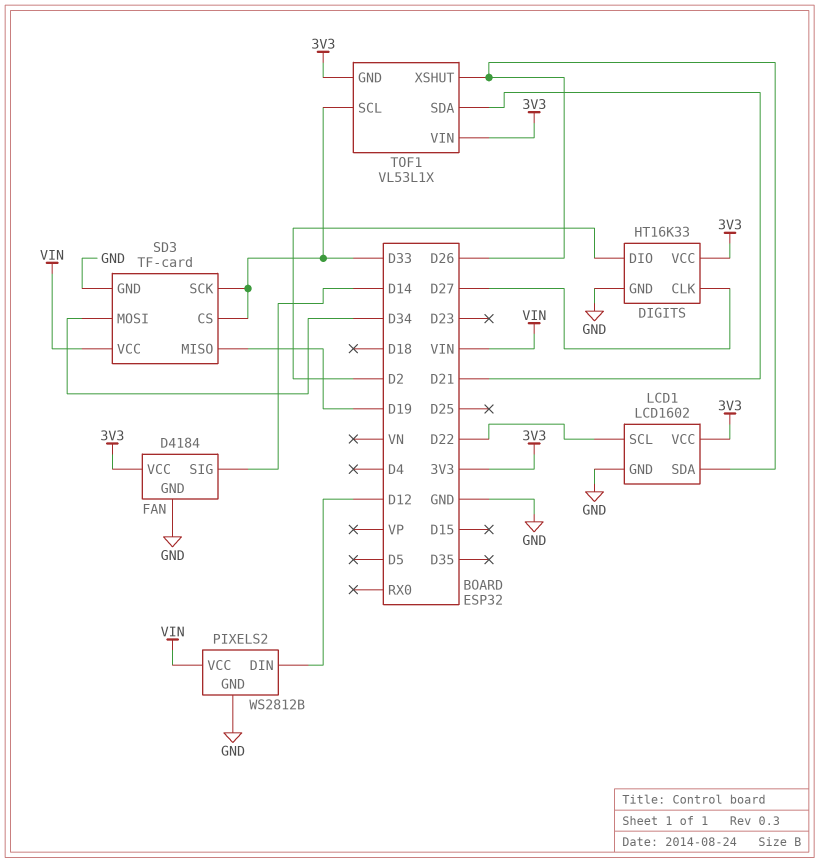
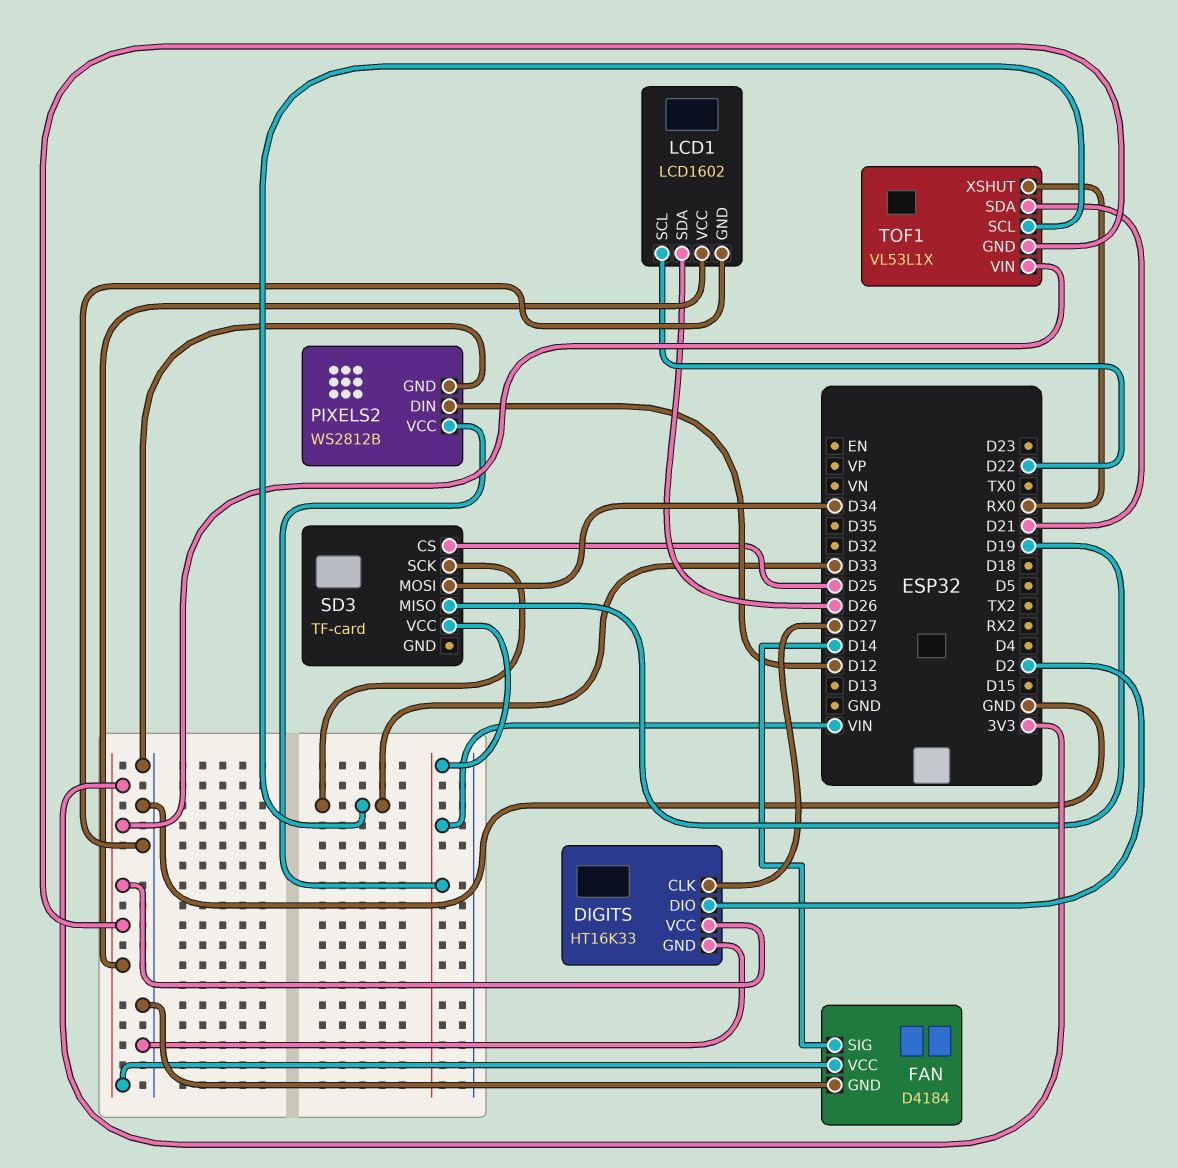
SD3 pin CS: D33 -> D25
SD3 pin GND: GND -> none
TOF1 pin XSHUT: D26 -> RX0

